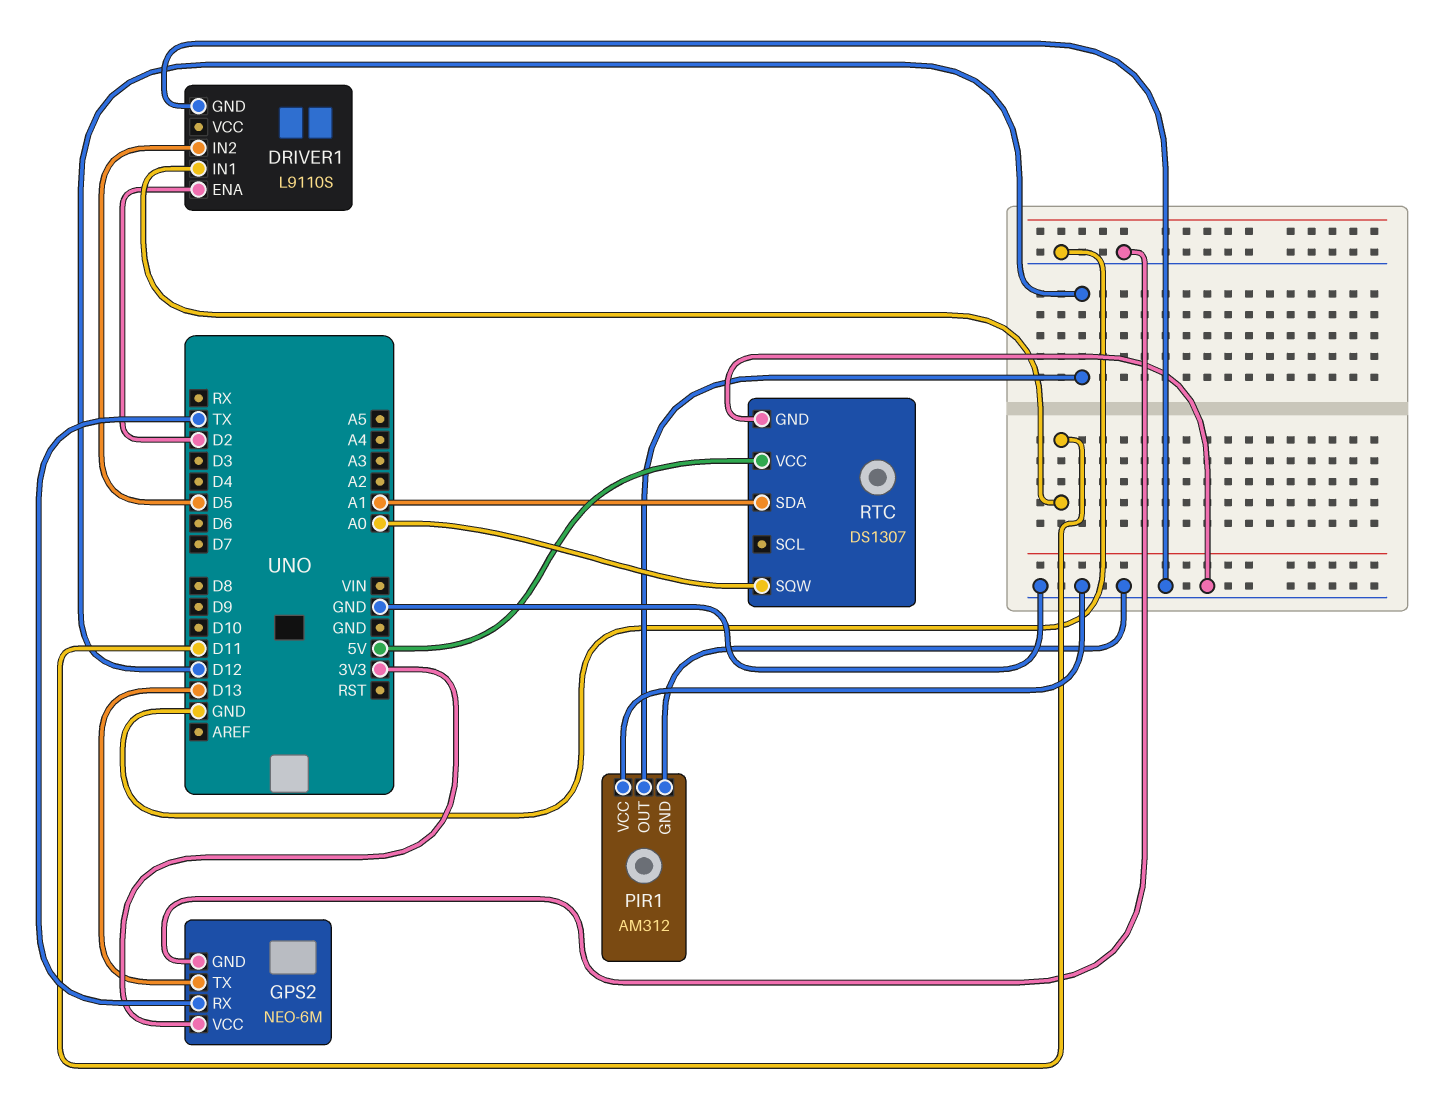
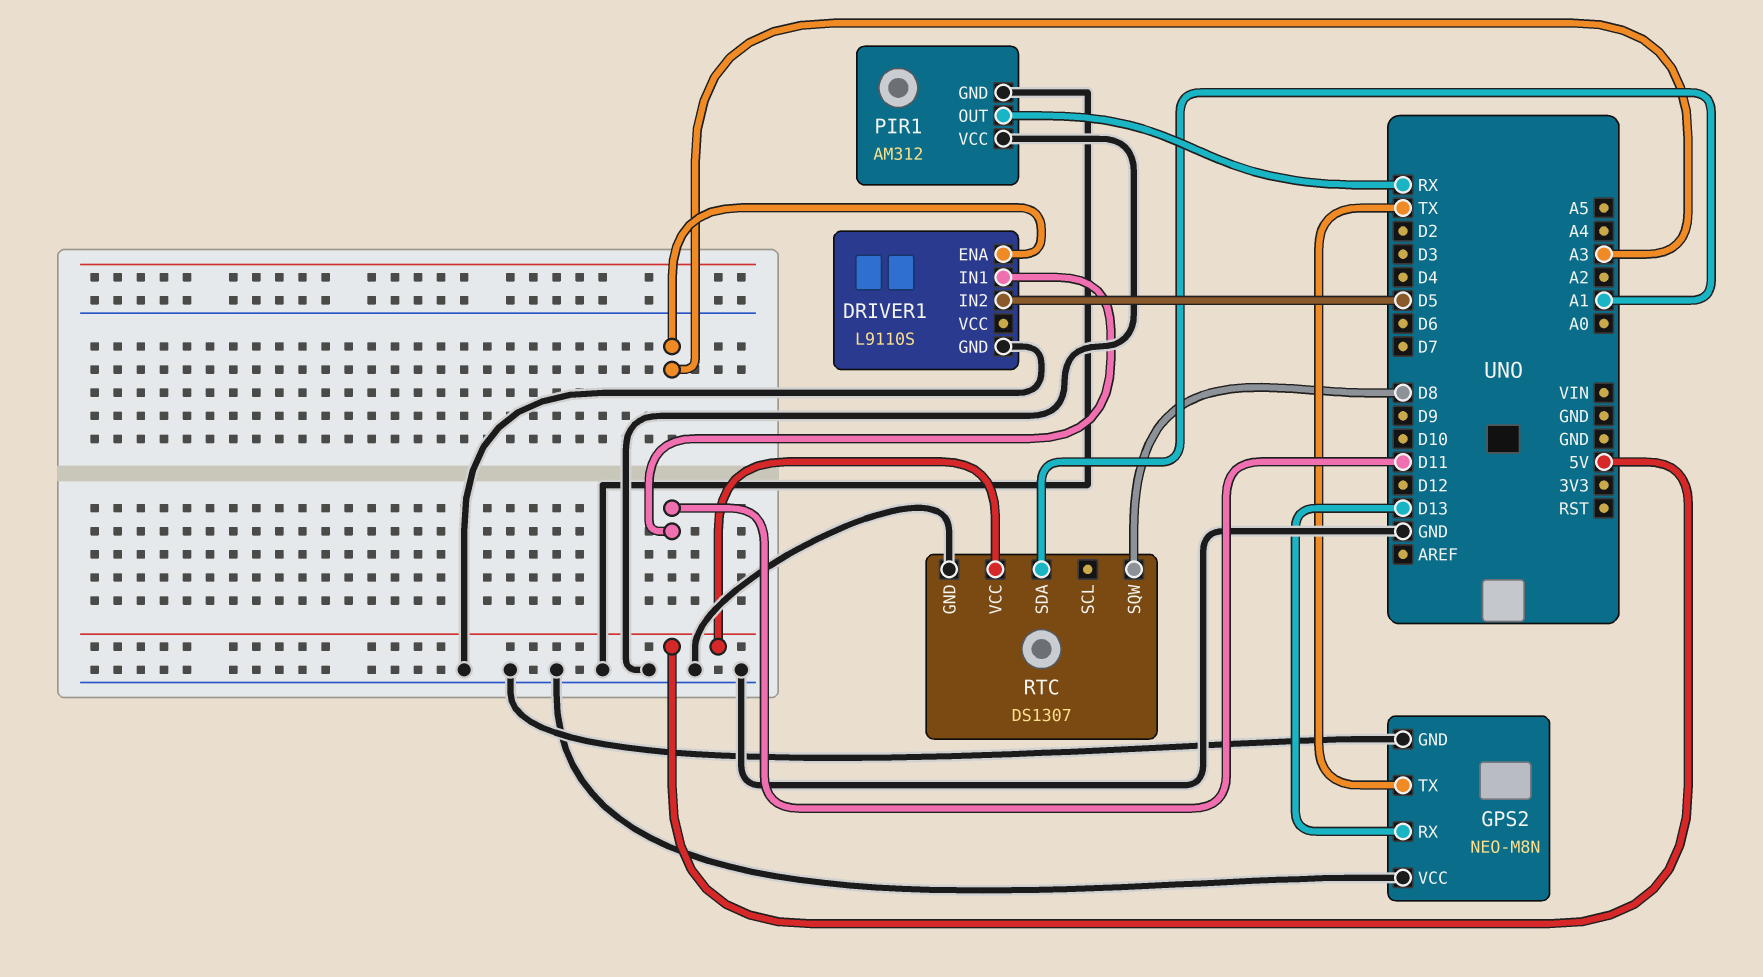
DRIVER1 pin ENA: D2 -> A3
GPS2: NEO-6M -> NEO-M8N
GPS2 pin RX: TX -> D13
GPS2 pin TX: D13 -> TX
GPS2 pin VCC: 3V3 -> GND
PIR1 pin OUT: D12 -> RX
RTC pin SQW: A0 -> D8

